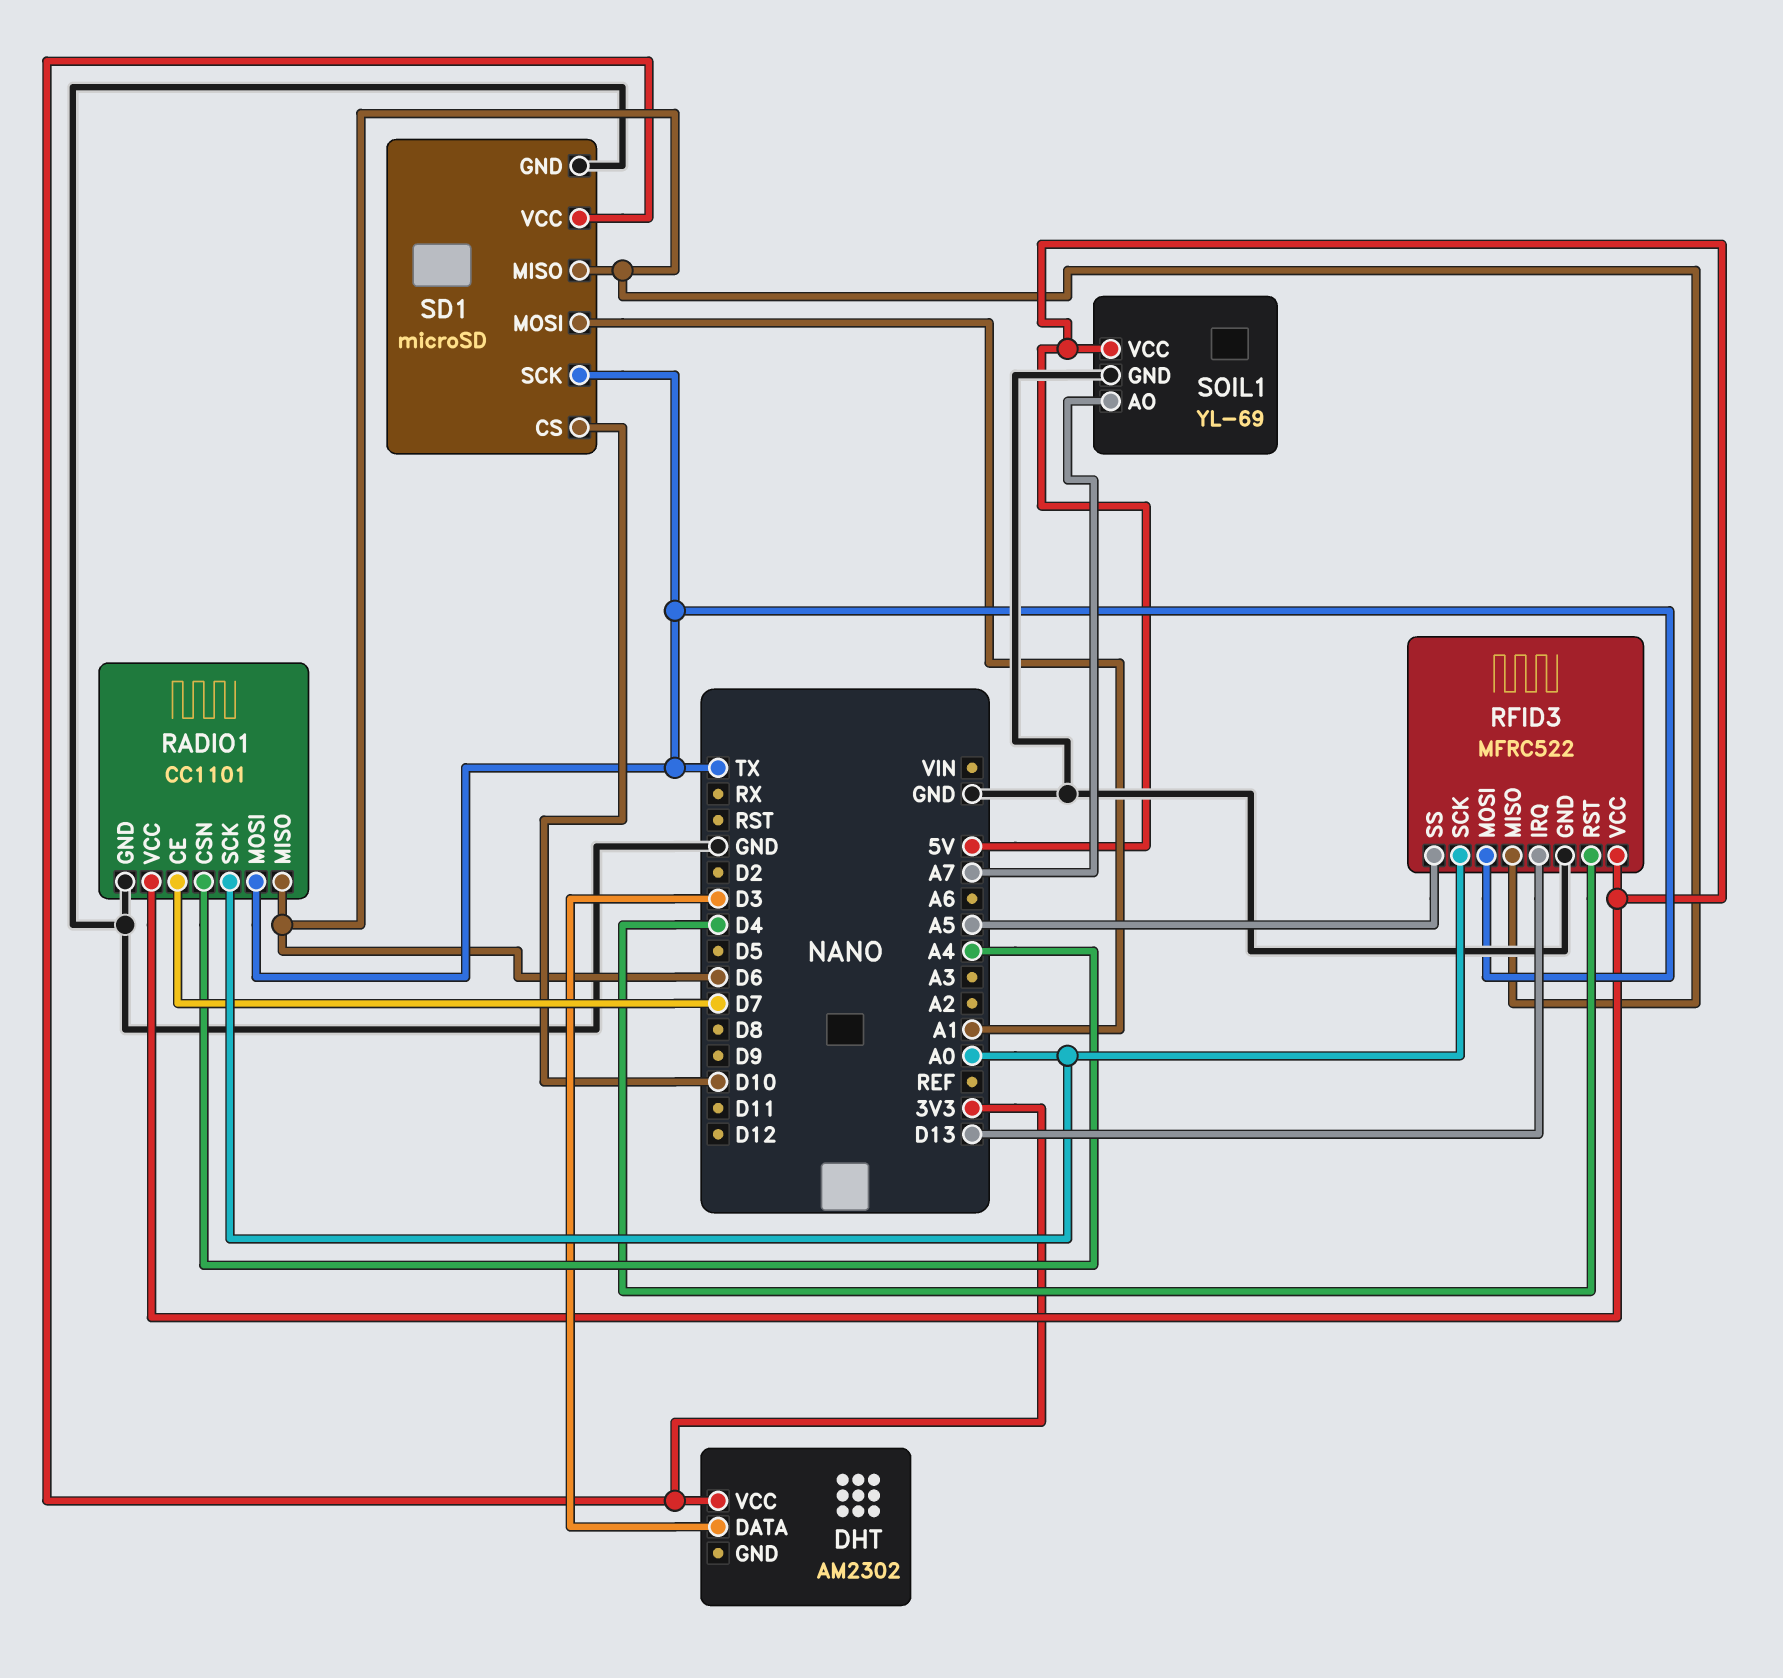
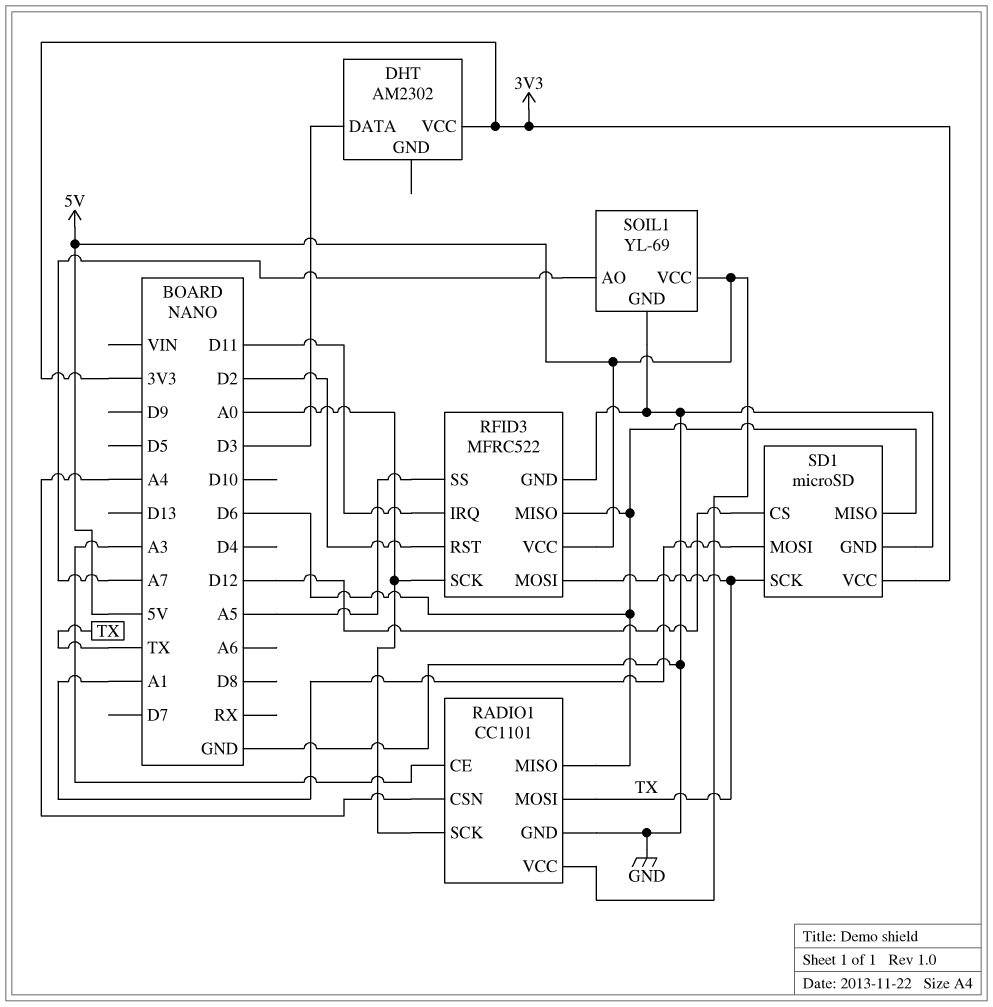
RADIO1 pin CE: D7 -> A3
RFID3 pin IRQ: D13 -> D11
RFID3 pin RST: D4 -> D2
SD1 pin CS: D10 -> D12

